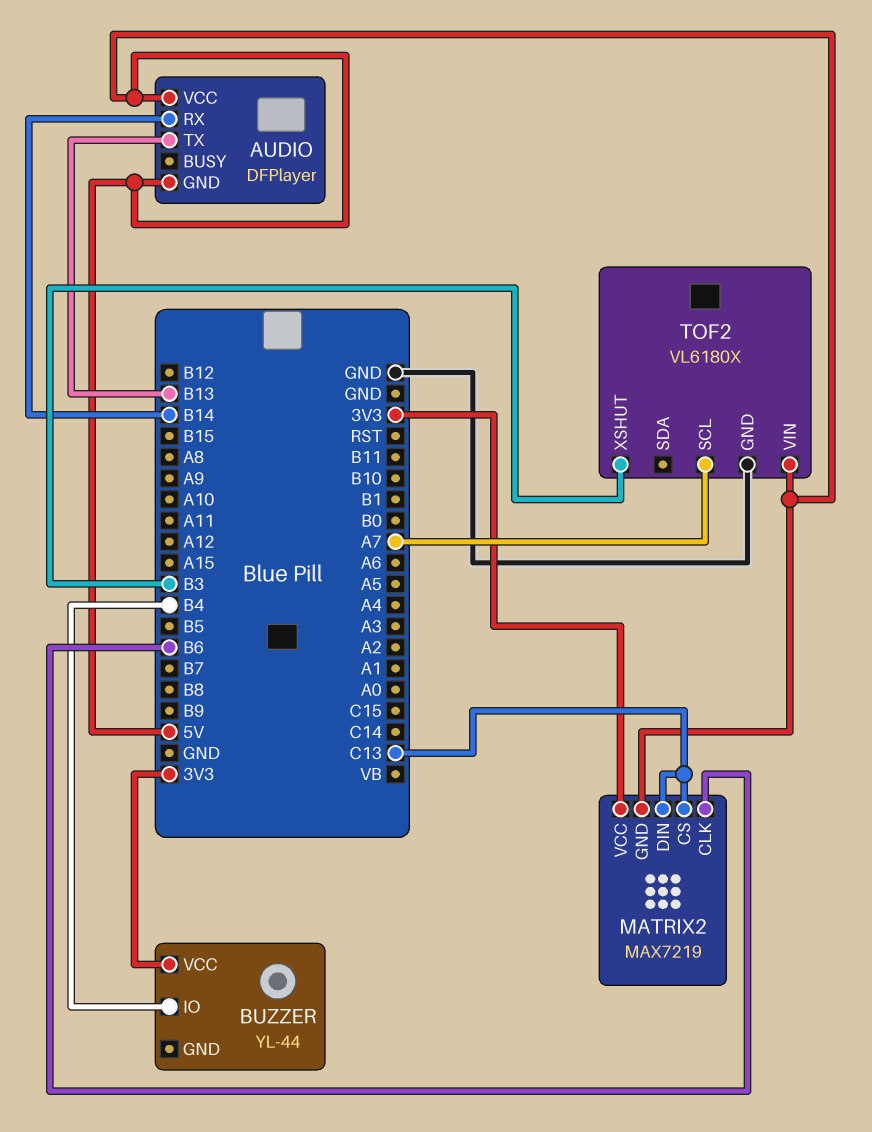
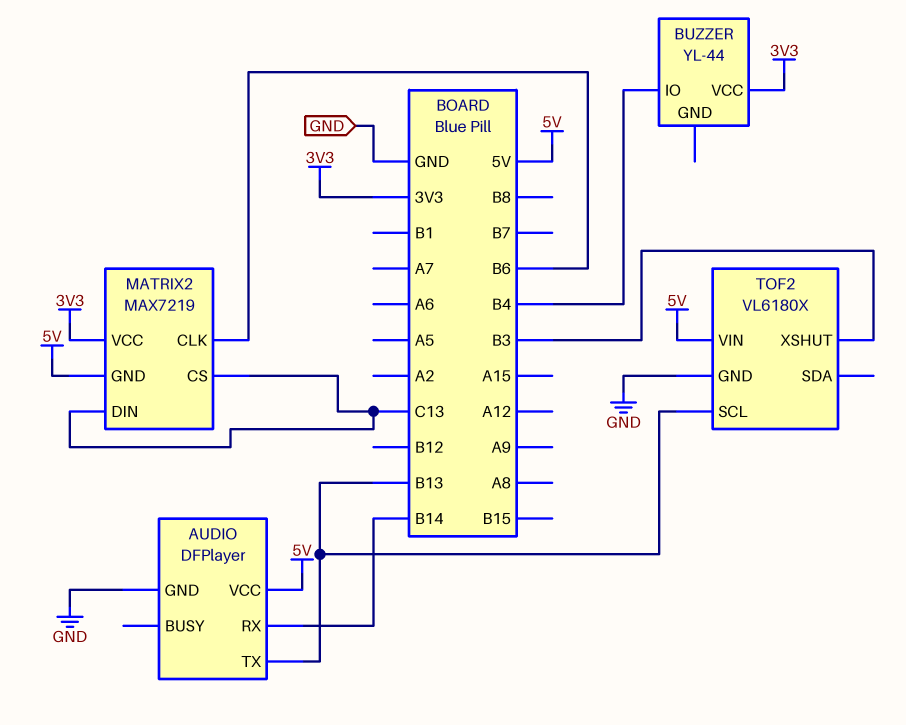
AUDIO pin GND: 5V -> GND
TOF2 pin SCL: A7 -> B13

